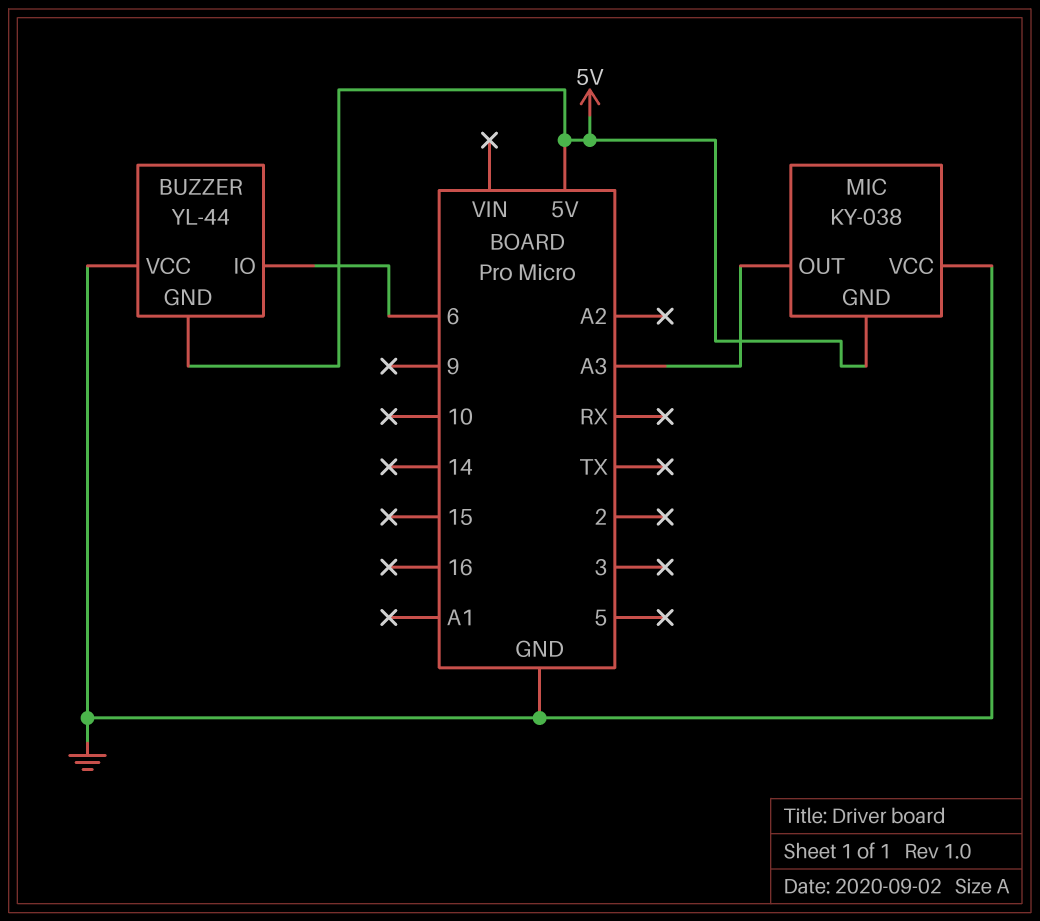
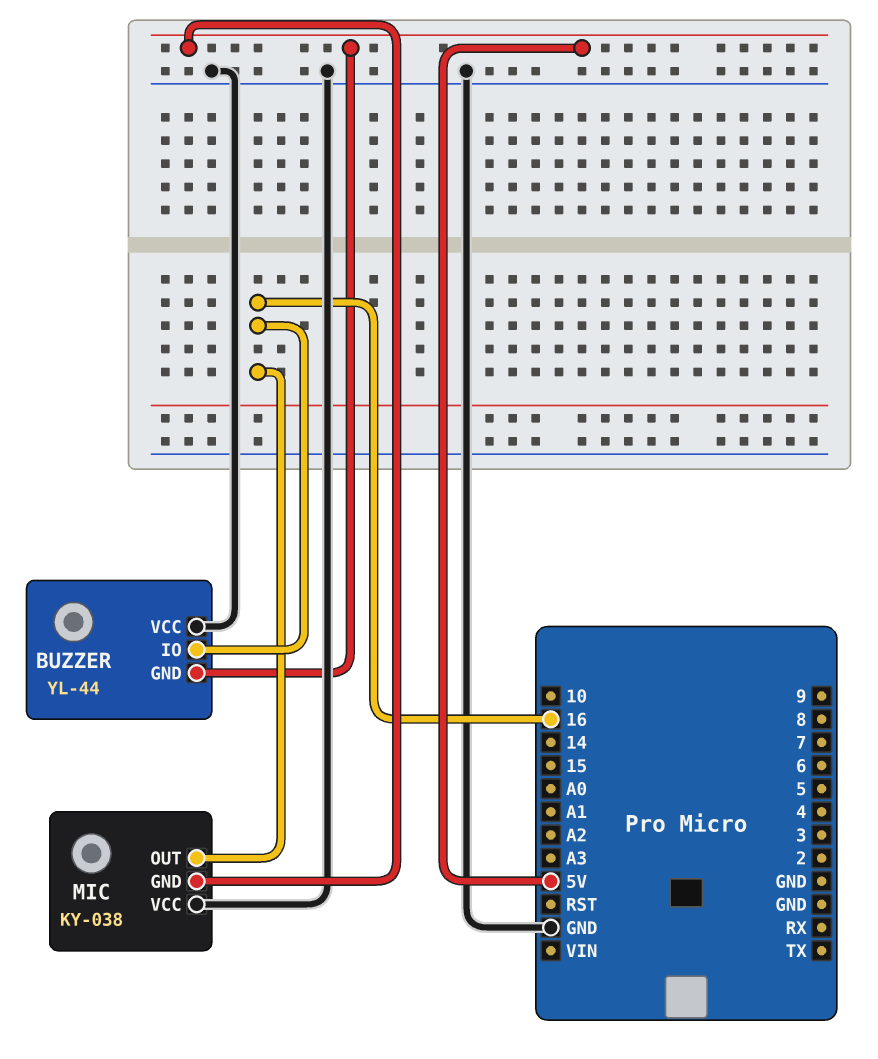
BUZZER pin IO: 6 -> 16
MIC pin OUT: A3 -> 16

